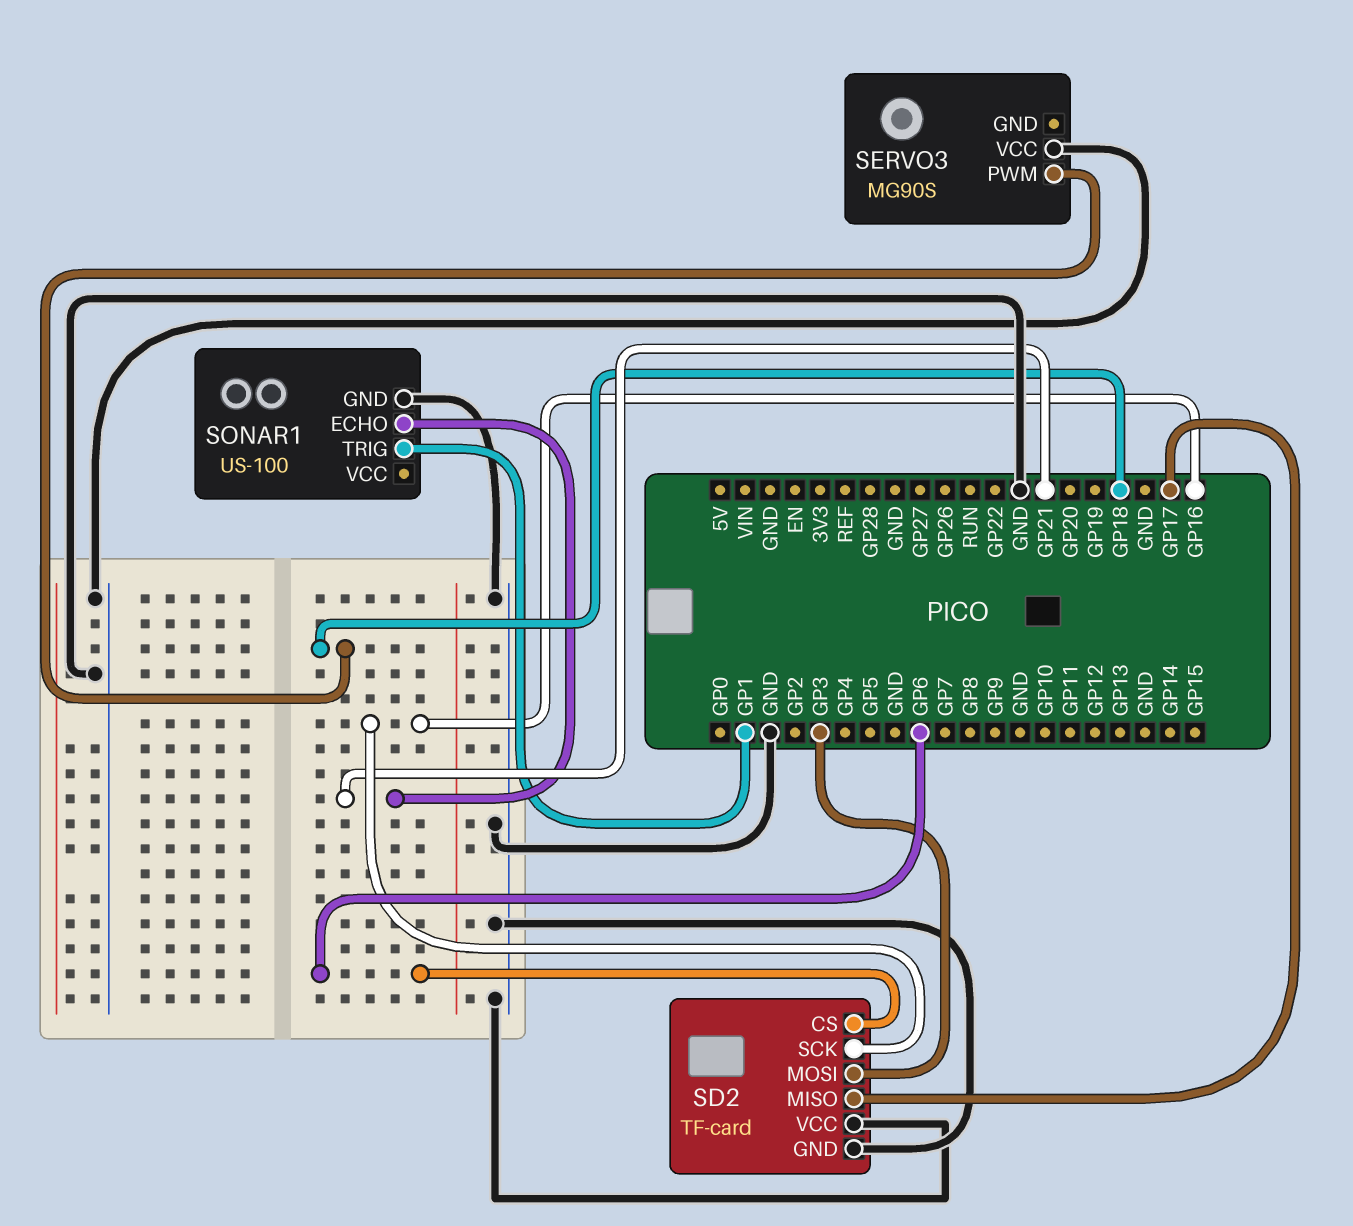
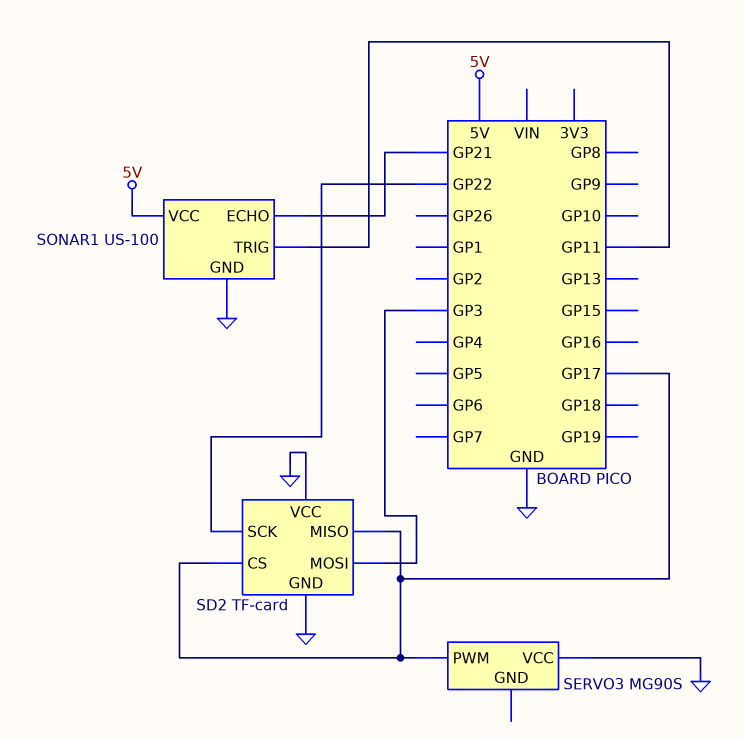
SD2 pin CS: GP6 -> GP17
SD2 pin SCK: GP16 -> GP22
SERVO3 pin PWM: GP18 -> GP17
SONAR1 pin TRIG: GP1 -> GP11
SONAR1 pin VCC: none -> 5V

